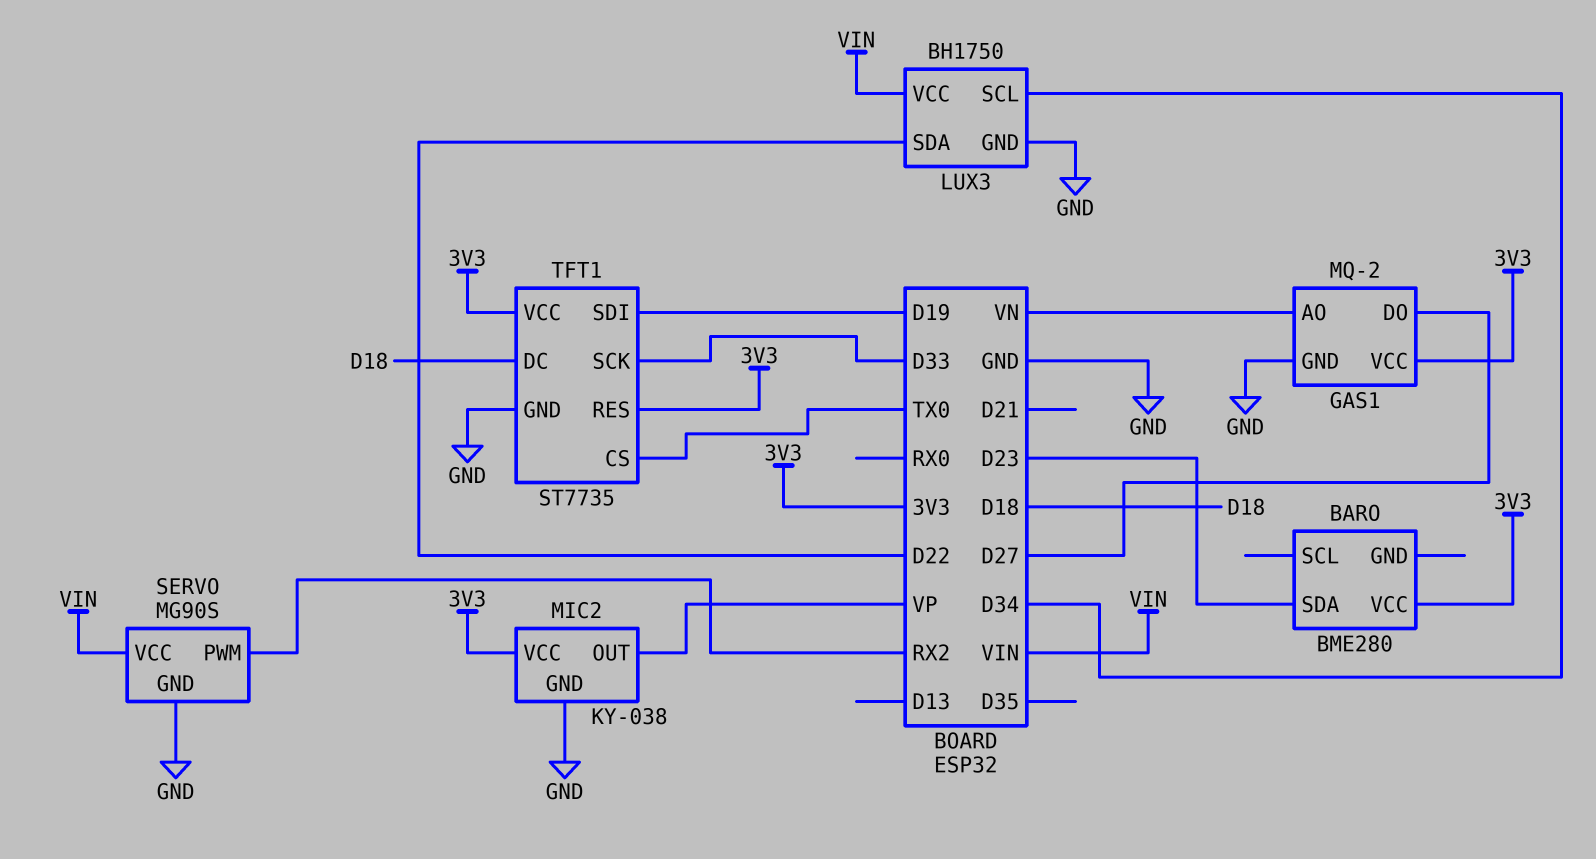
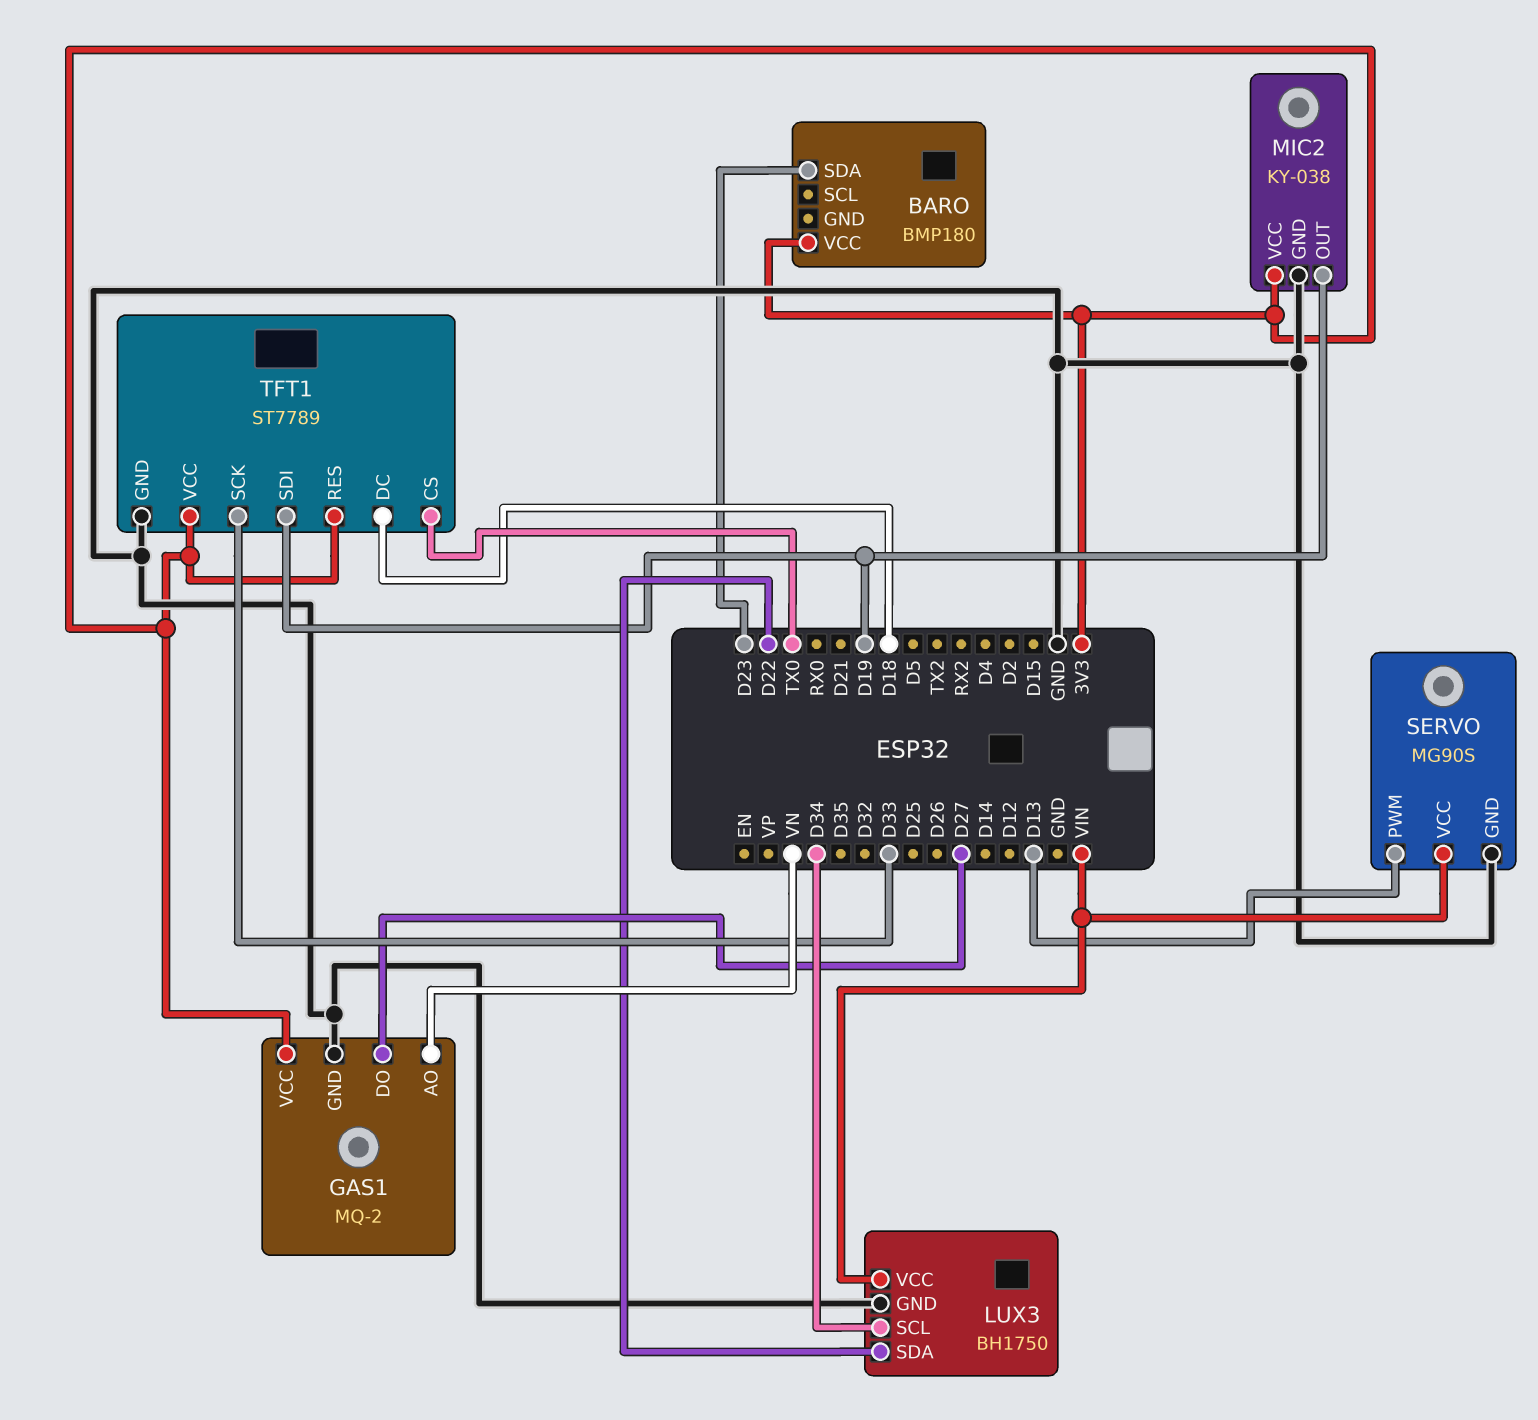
BARO: BME280 -> BMP180
MIC2 pin OUT: VP -> D19
SERVO pin PWM: RX2 -> D13
TFT1: ST7735 -> ST7789

